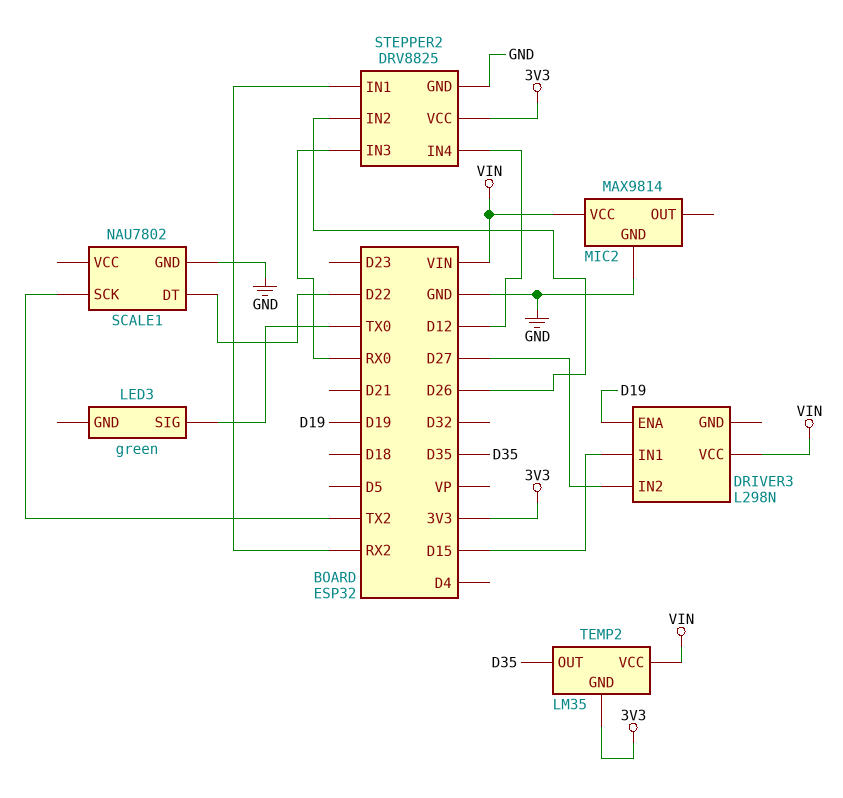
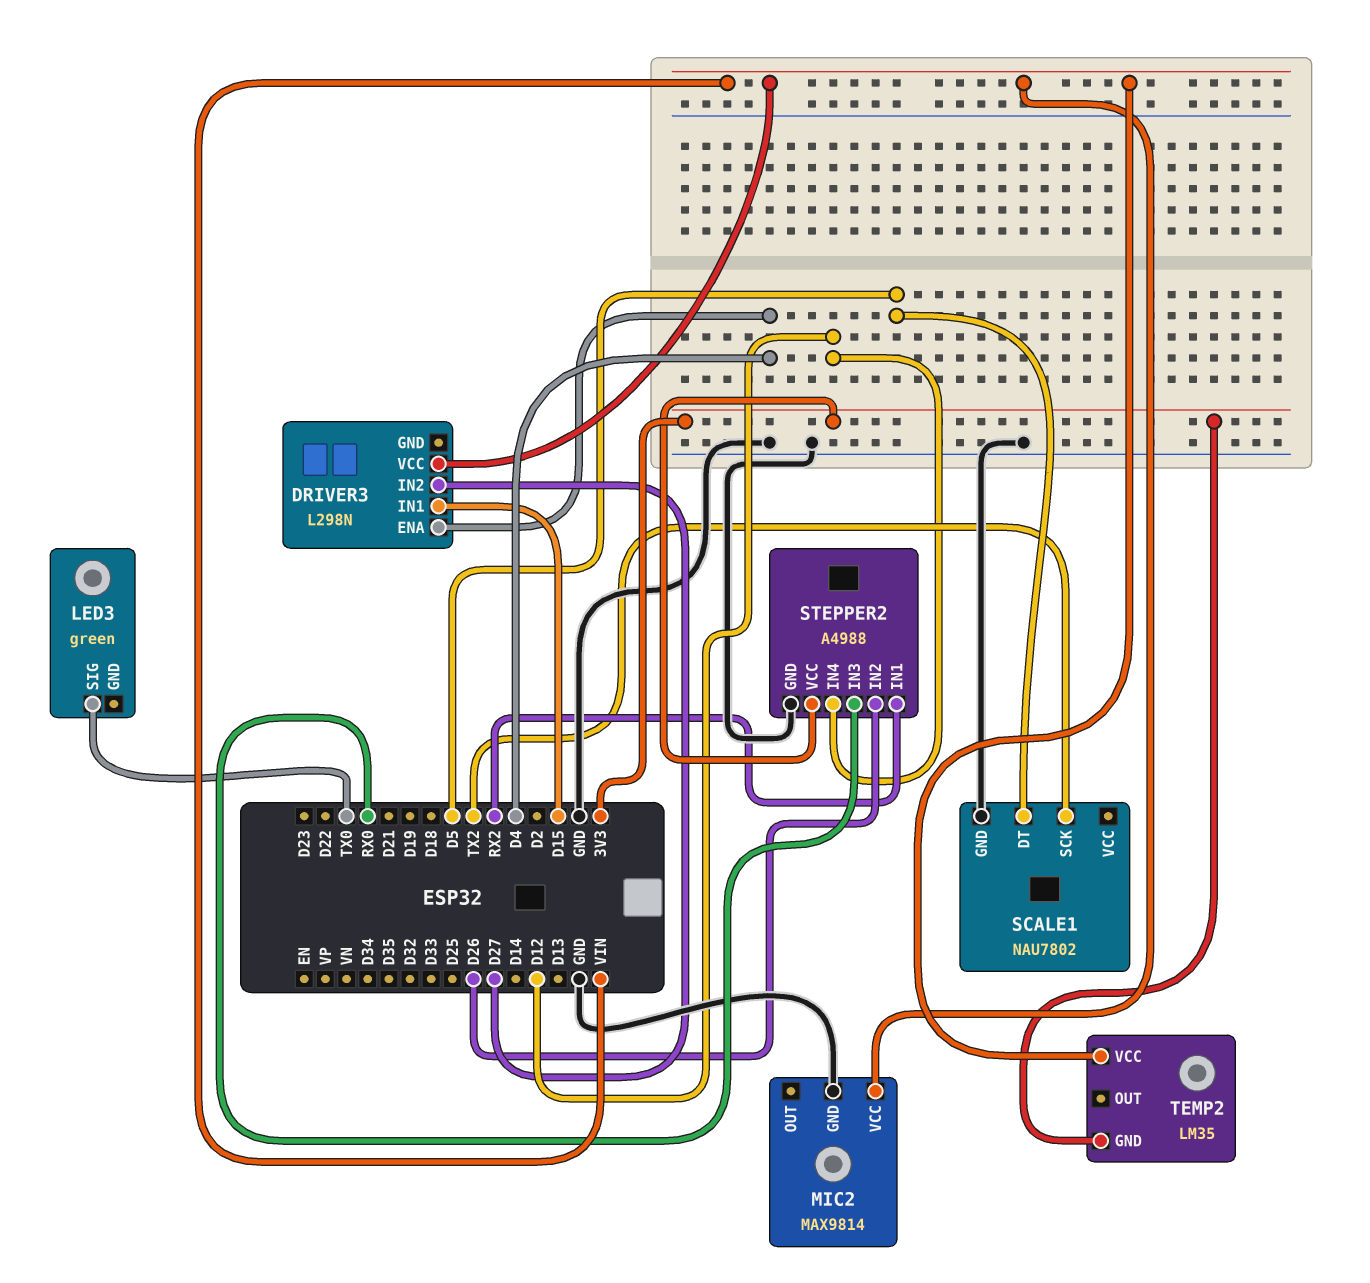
DRIVER3 pin ENA: D19 -> D4
SCALE1 pin DT: D22 -> D5
STEPPER2: DRV8825 -> A4988
TEMP2 pin OUT: D35 -> none

